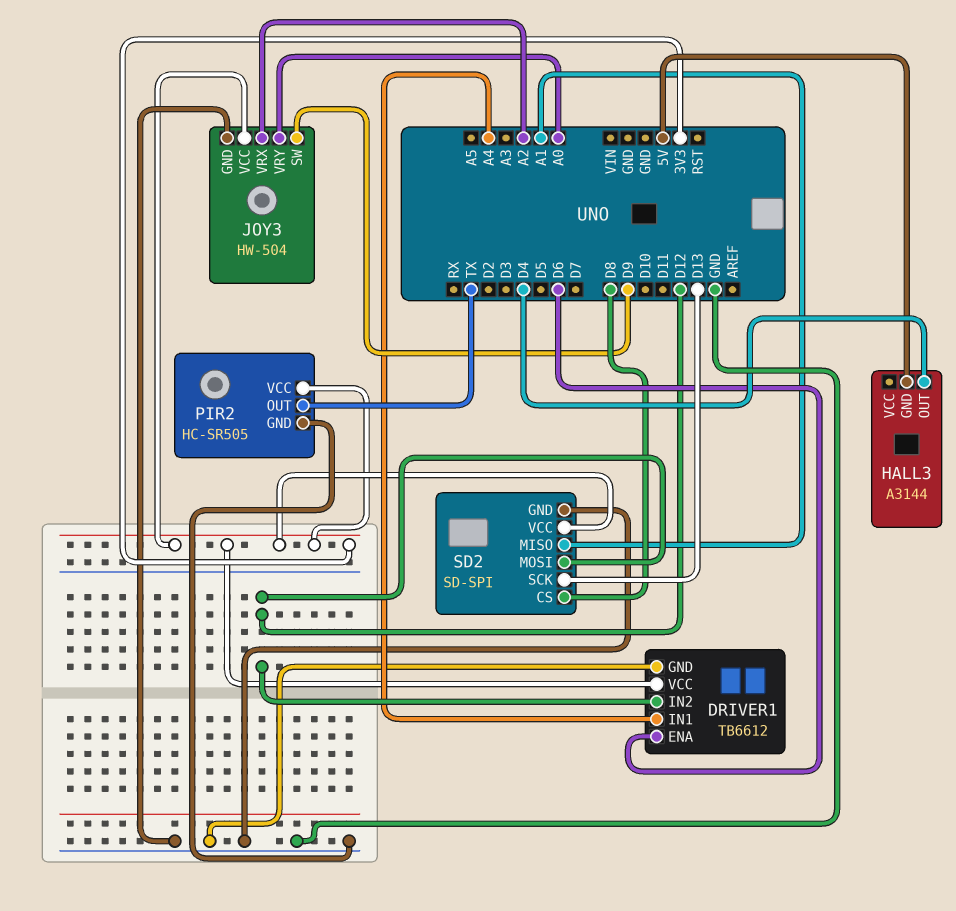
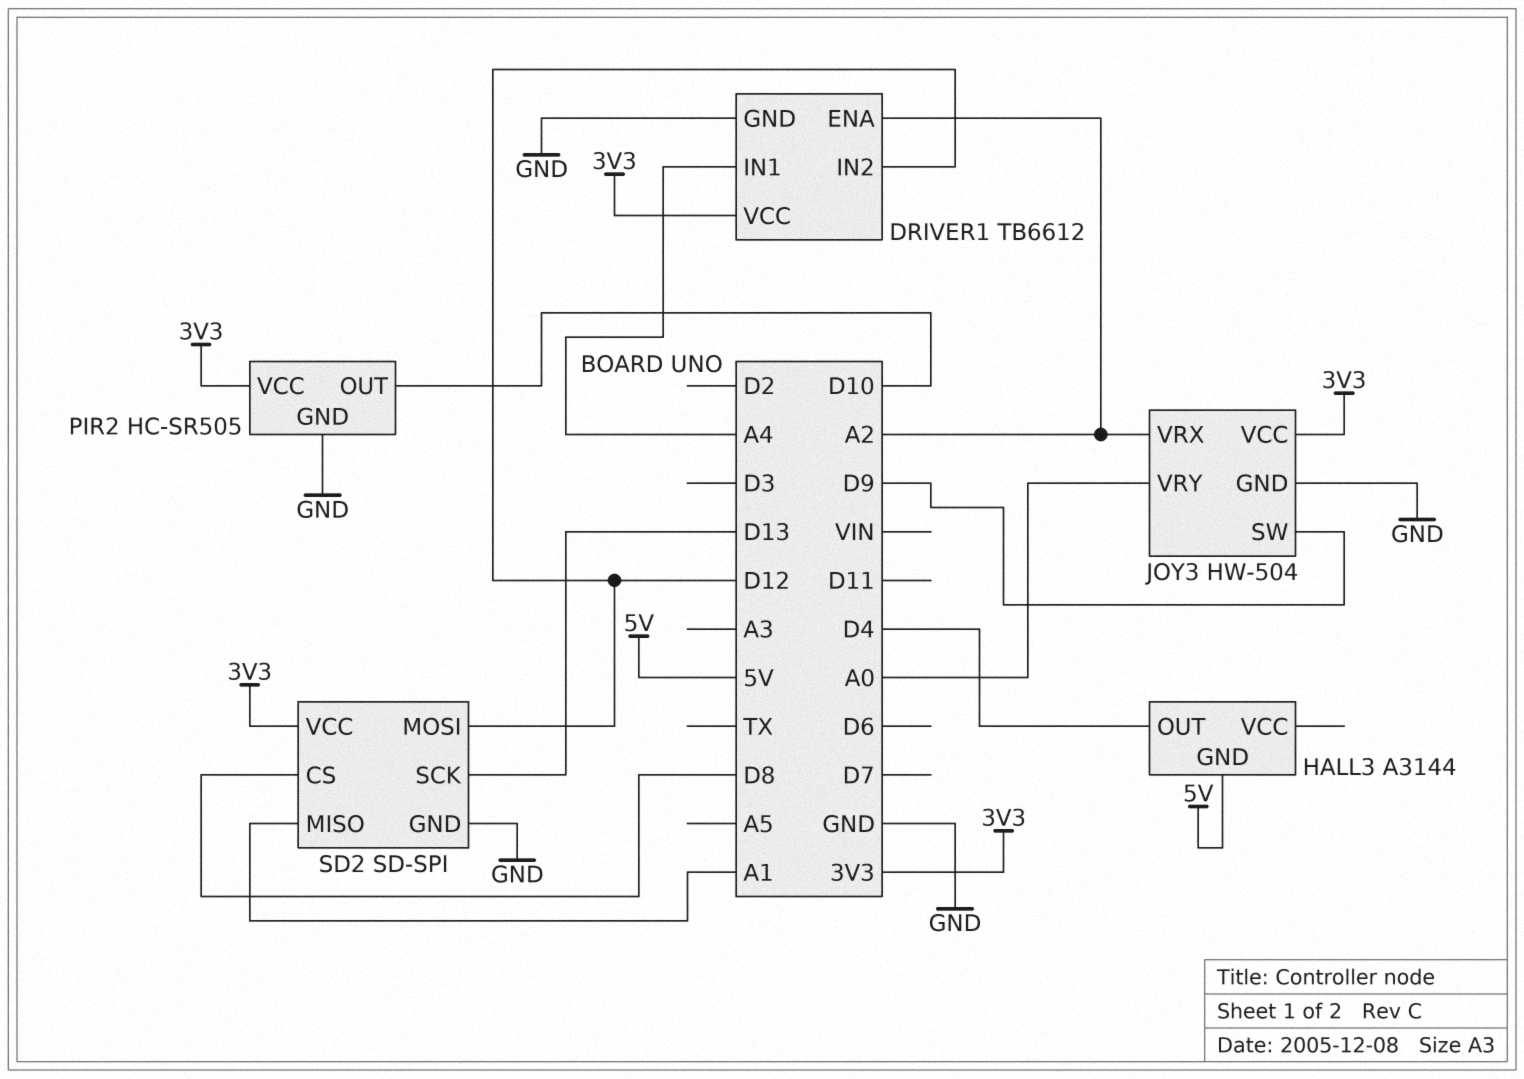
DRIVER1 pin ENA: D6 -> A2
PIR2 pin OUT: TX -> D10

